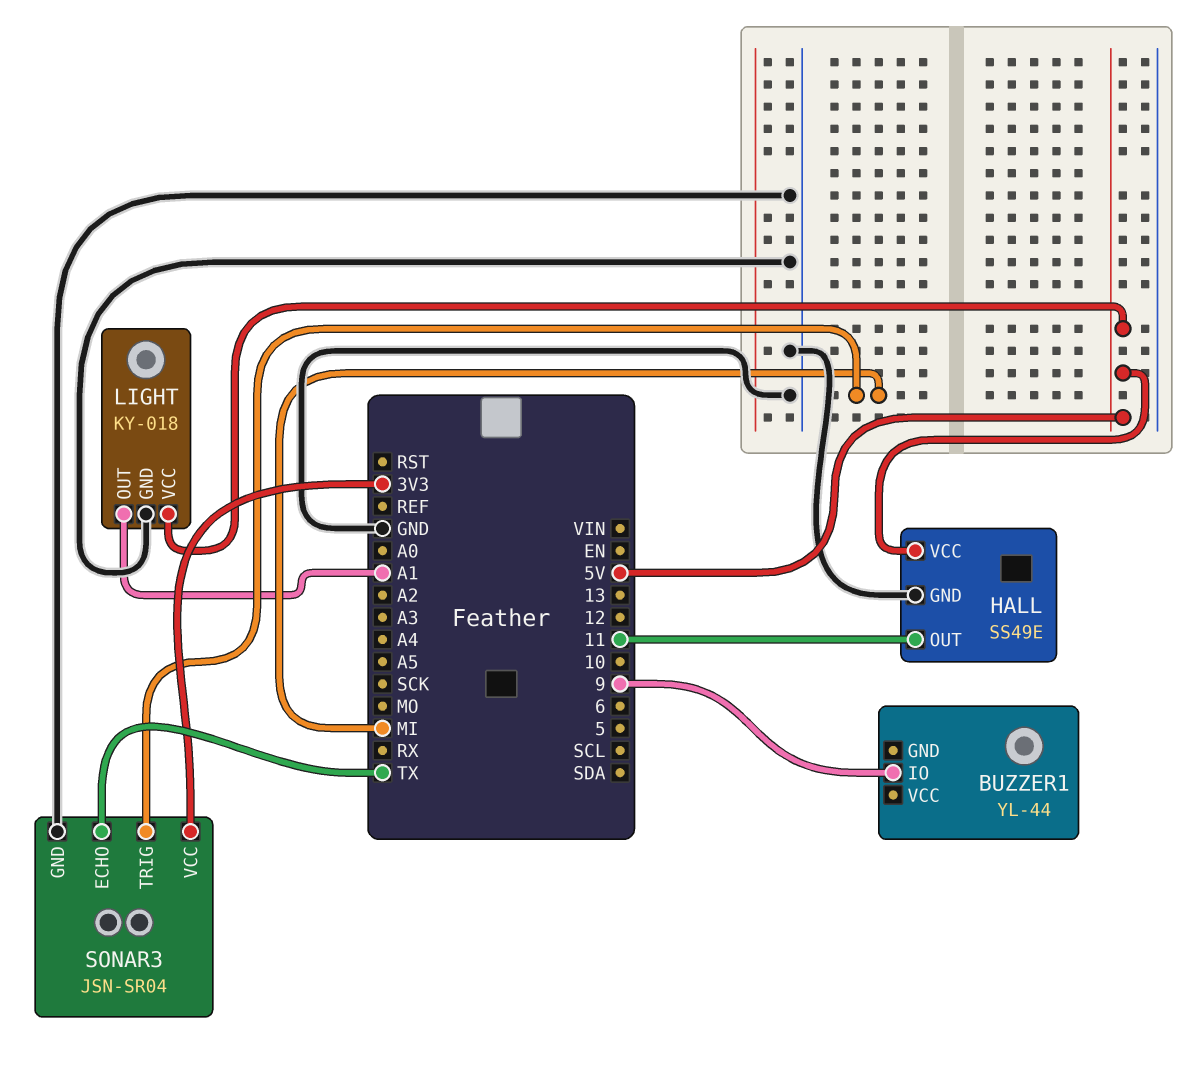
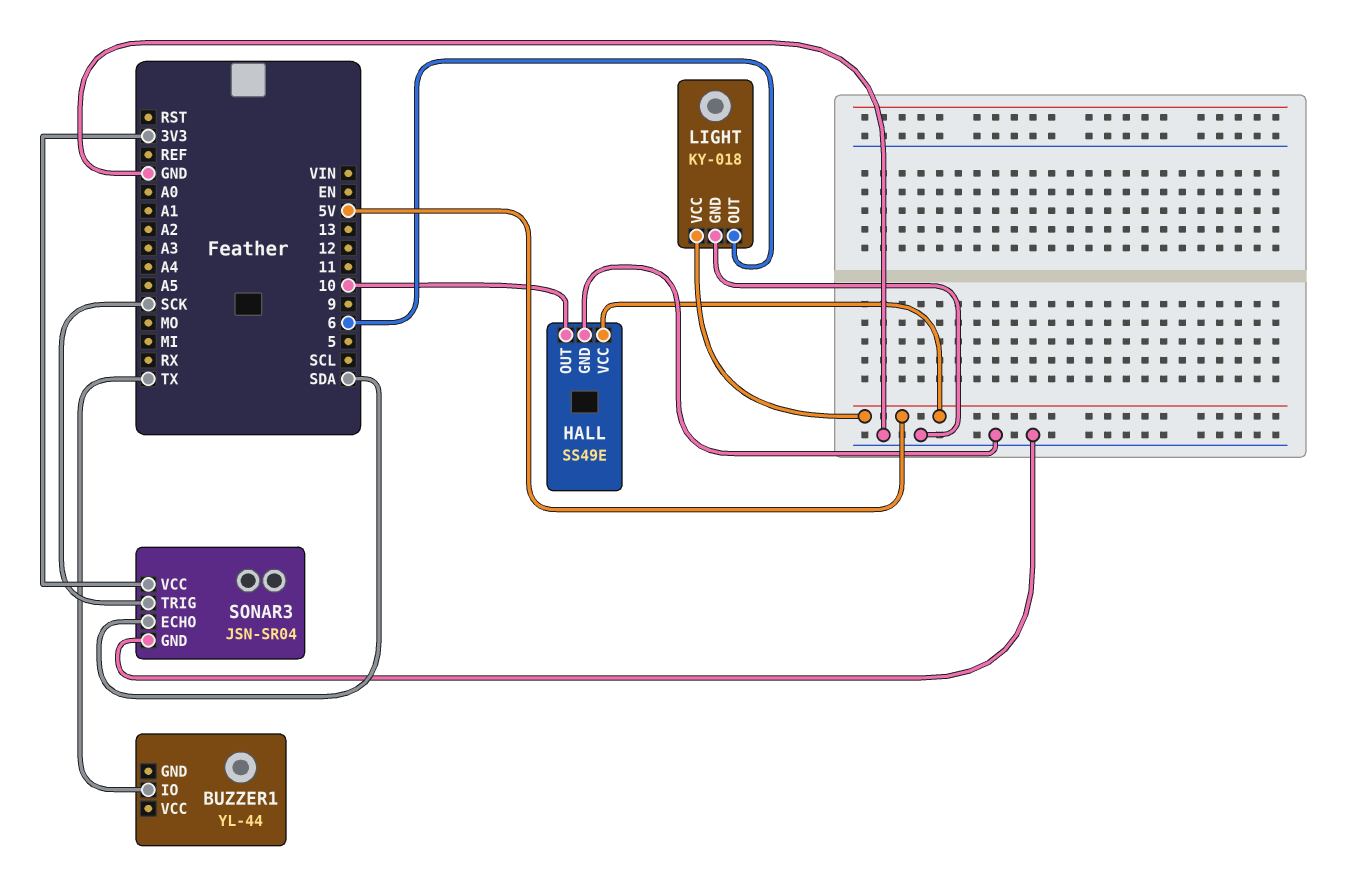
BUZZER1 pin IO: 9 -> TX
HALL pin OUT: 11 -> 10
LIGHT pin OUT: A1 -> 6
SONAR3 pin ECHO: TX -> SDA
SONAR3 pin TRIG: MI -> SCK

